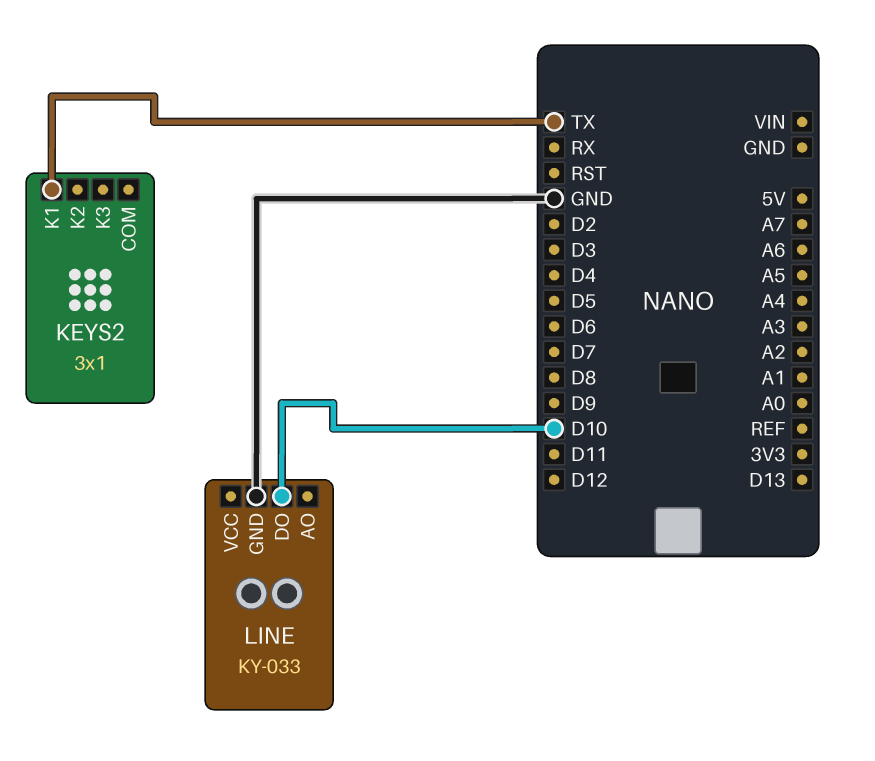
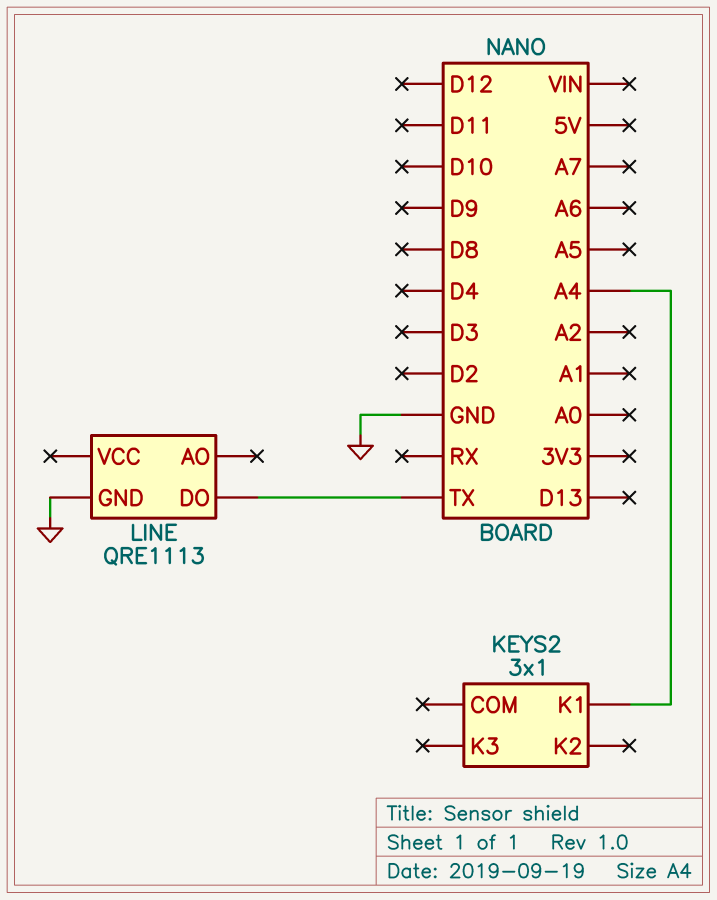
KEYS2 pin K1: TX -> A4
LINE: KY-033 -> QRE1113
LINE pin DO: D10 -> TX

